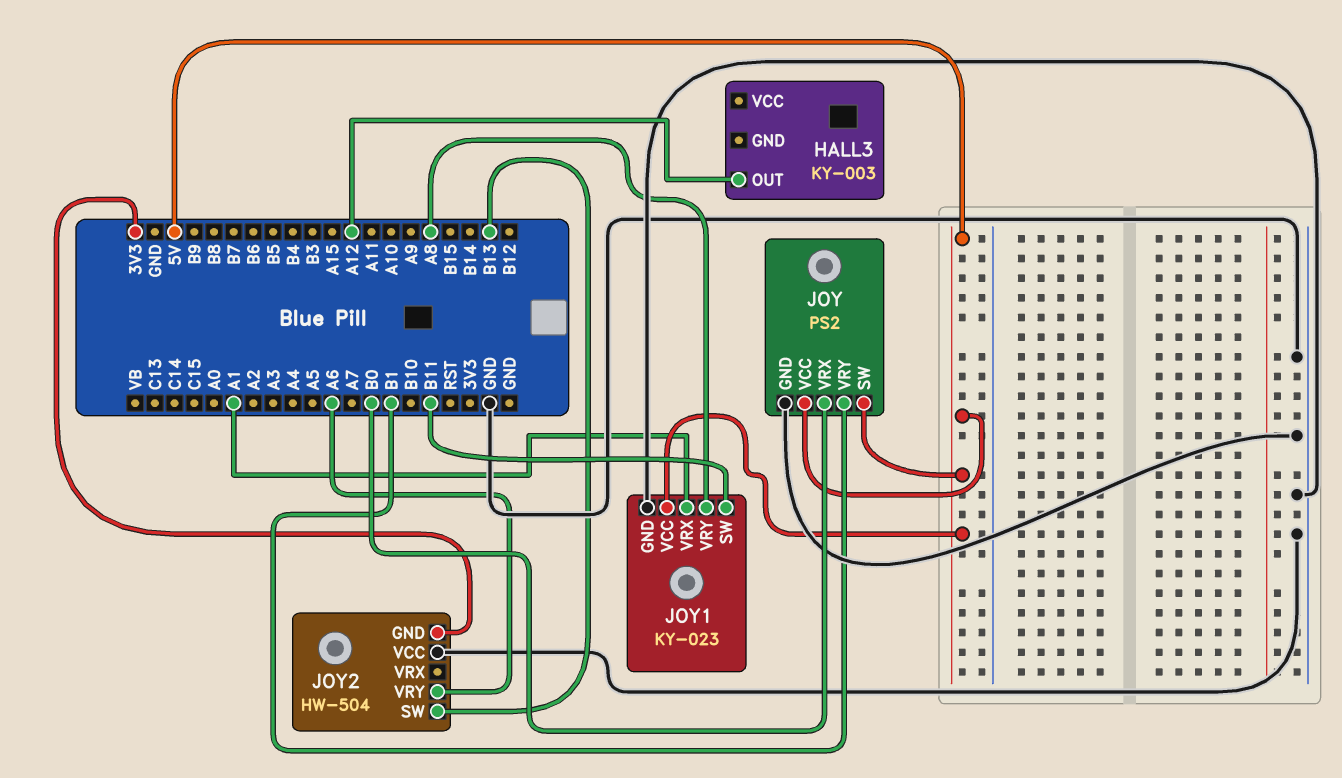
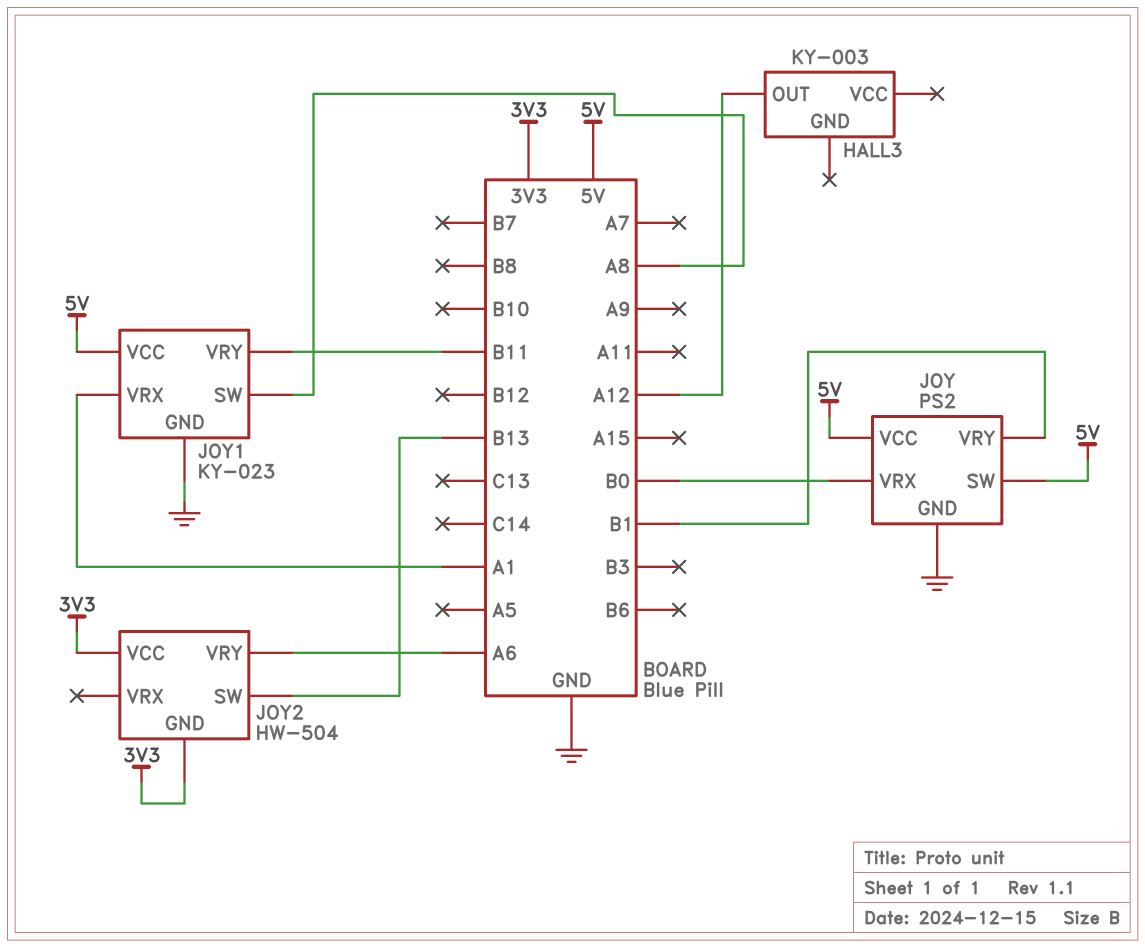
JOY1 pin SW: B11 -> A8
JOY1 pin VRY: A8 -> B11
JOY2 pin VCC: GND -> 3V3

